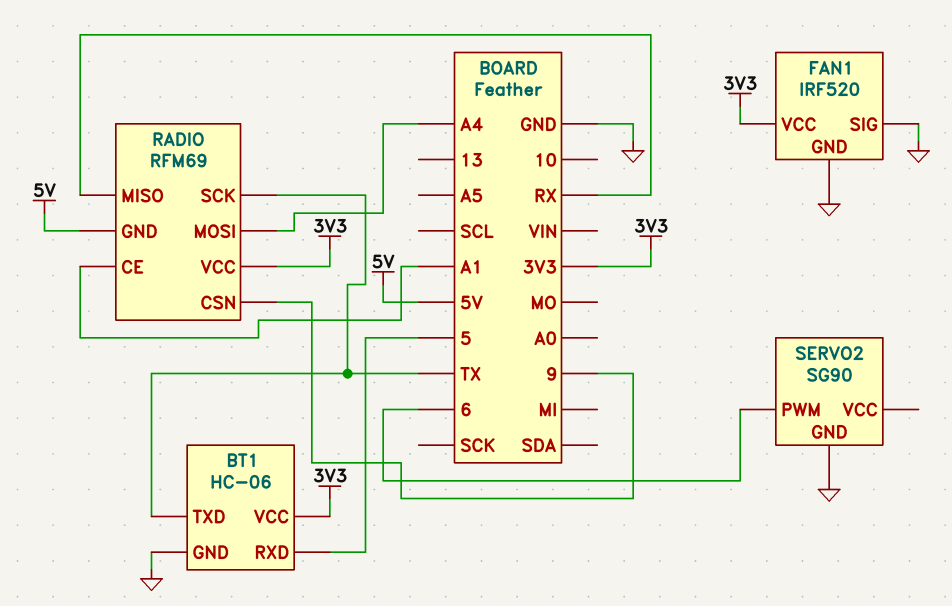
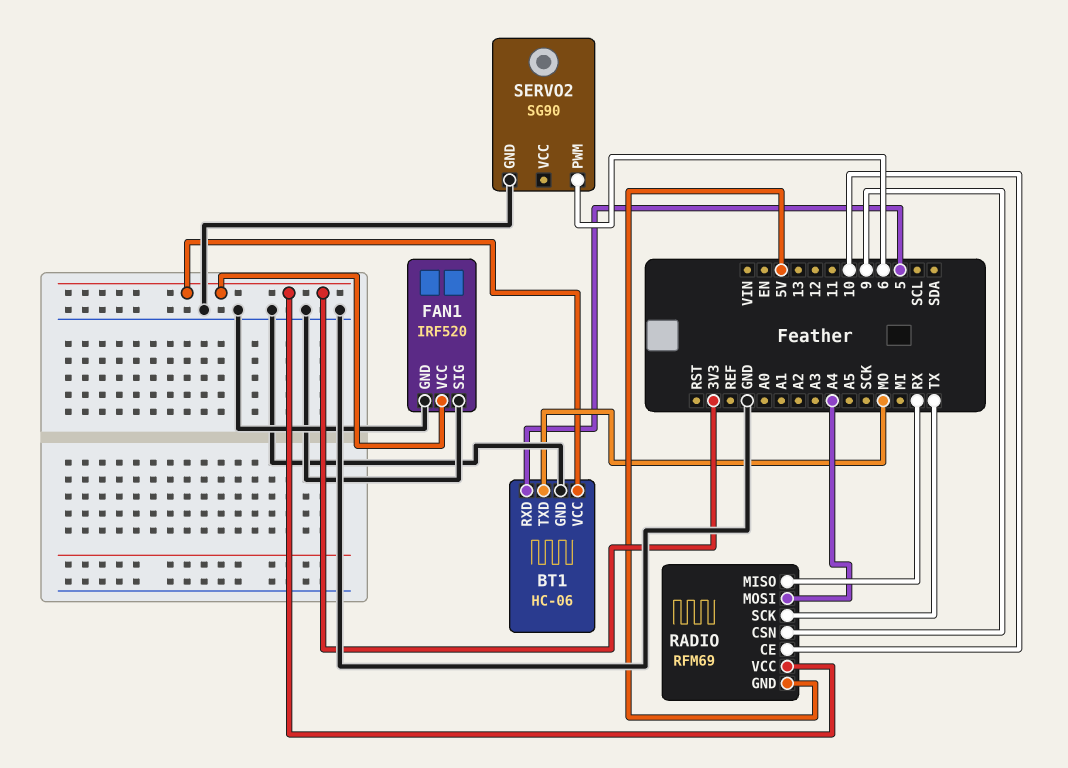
BT1 pin TXD: TX -> MO
RADIO pin CE: A1 -> 10

